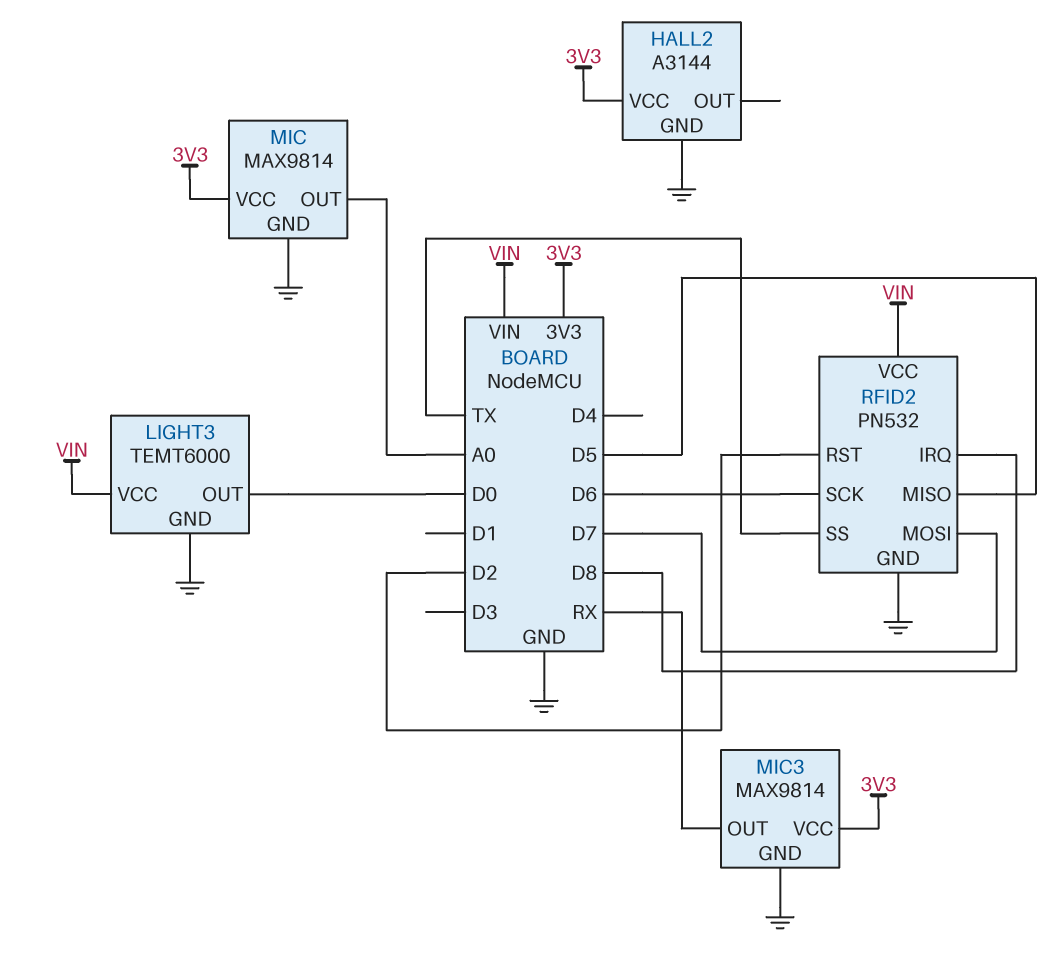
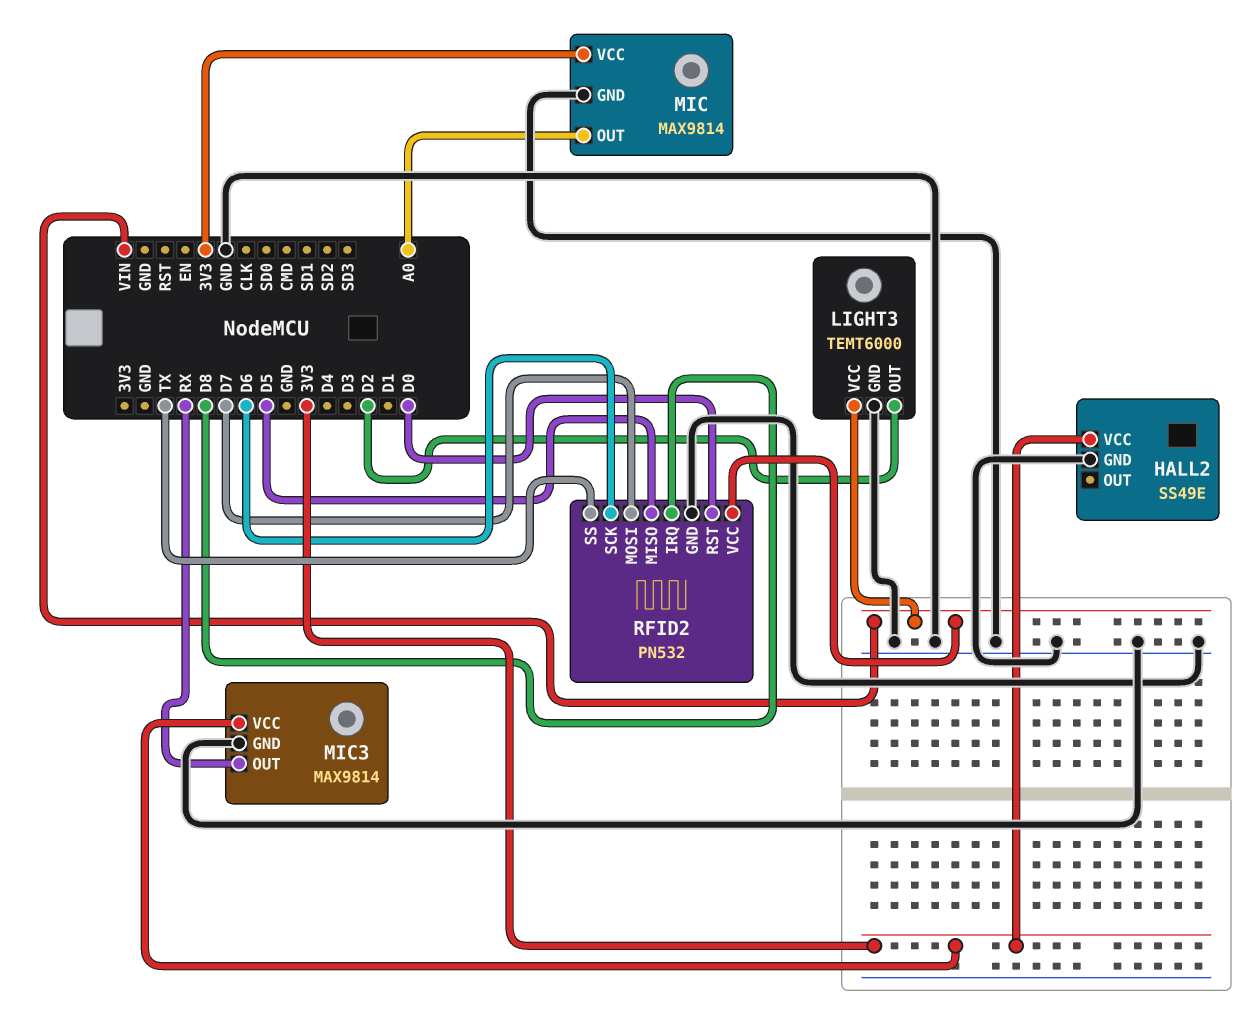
HALL2: A3144 -> SS49E
LIGHT3 pin OUT: D0 -> D2
RFID2 pin RST: D2 -> D0

